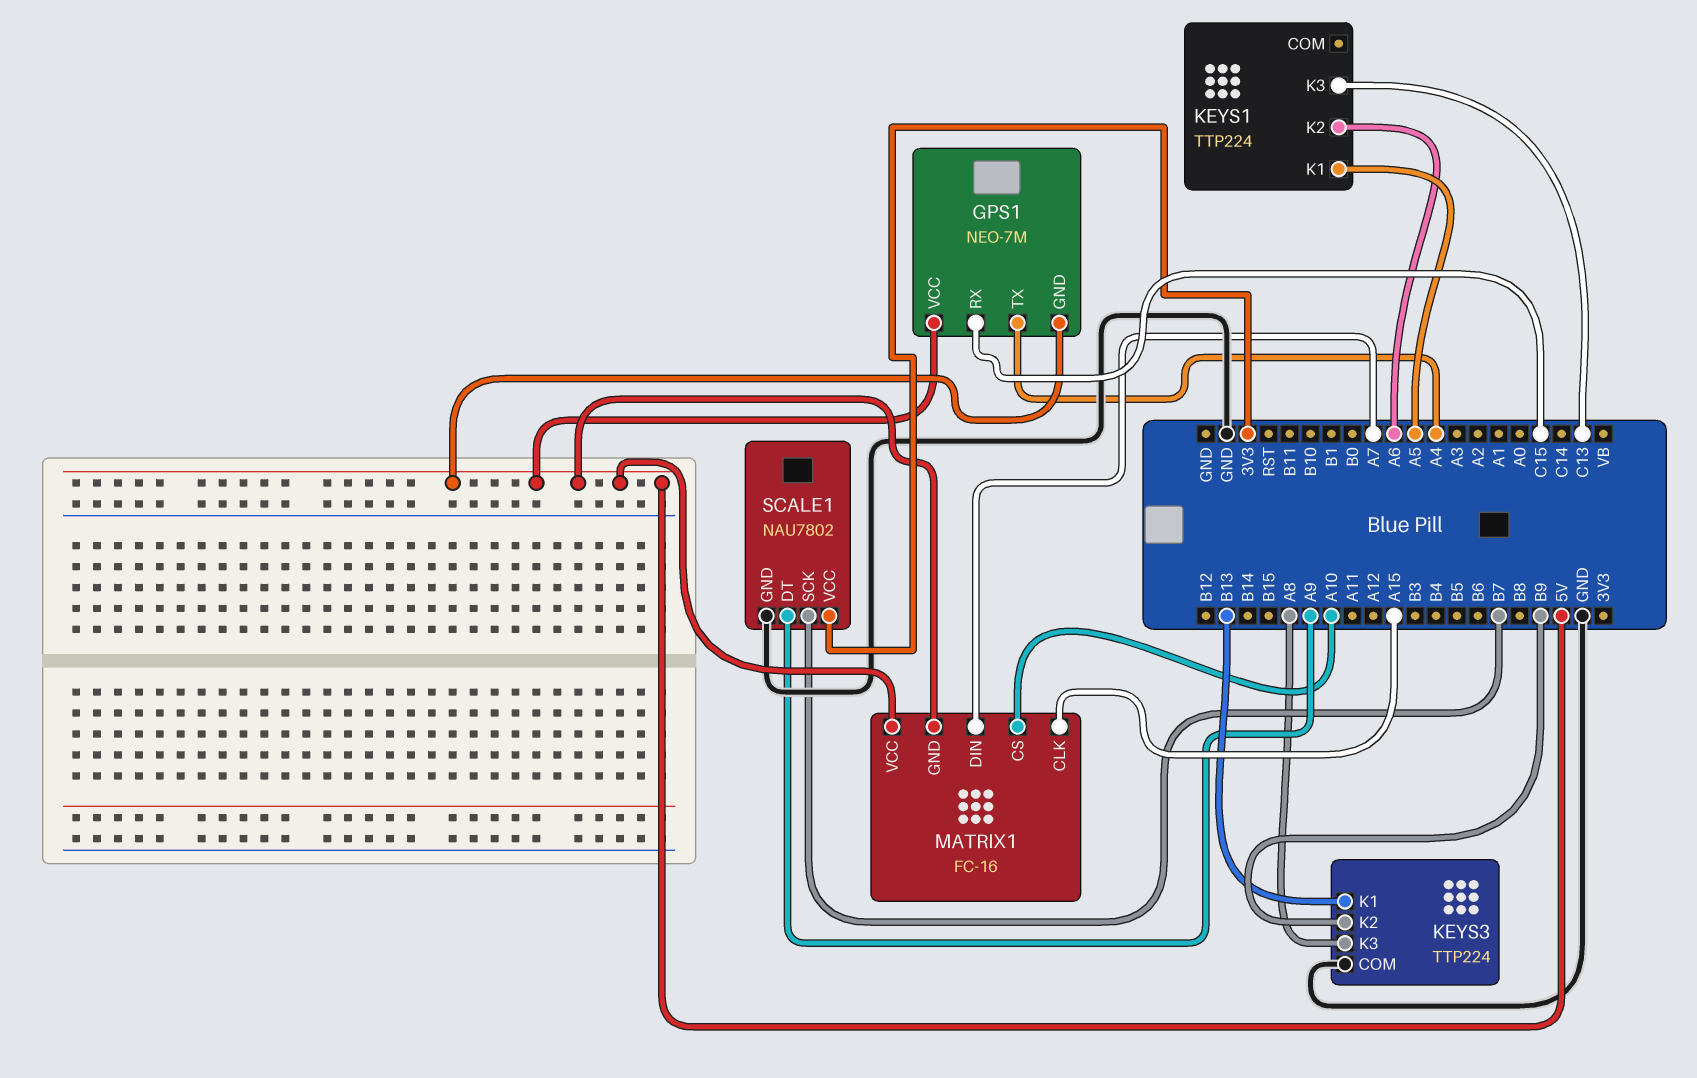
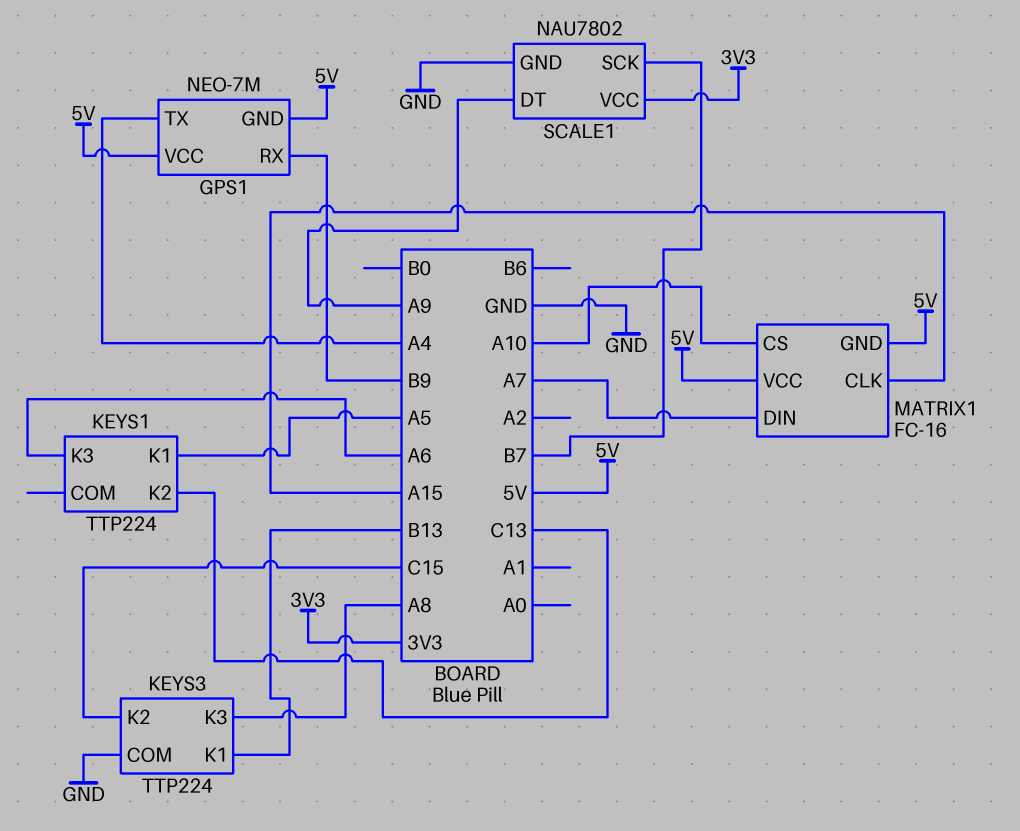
GPS1 pin RX: C15 -> B9
KEYS1 pin K2: A6 -> C13
KEYS1 pin K3: C13 -> A6
KEYS3 pin K2: B9 -> C15

